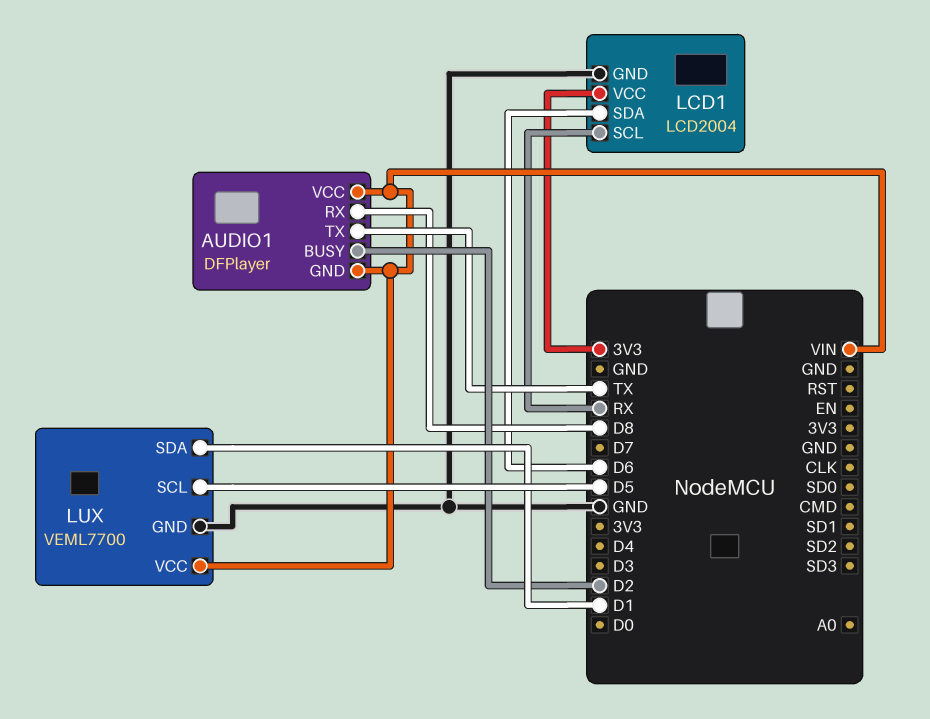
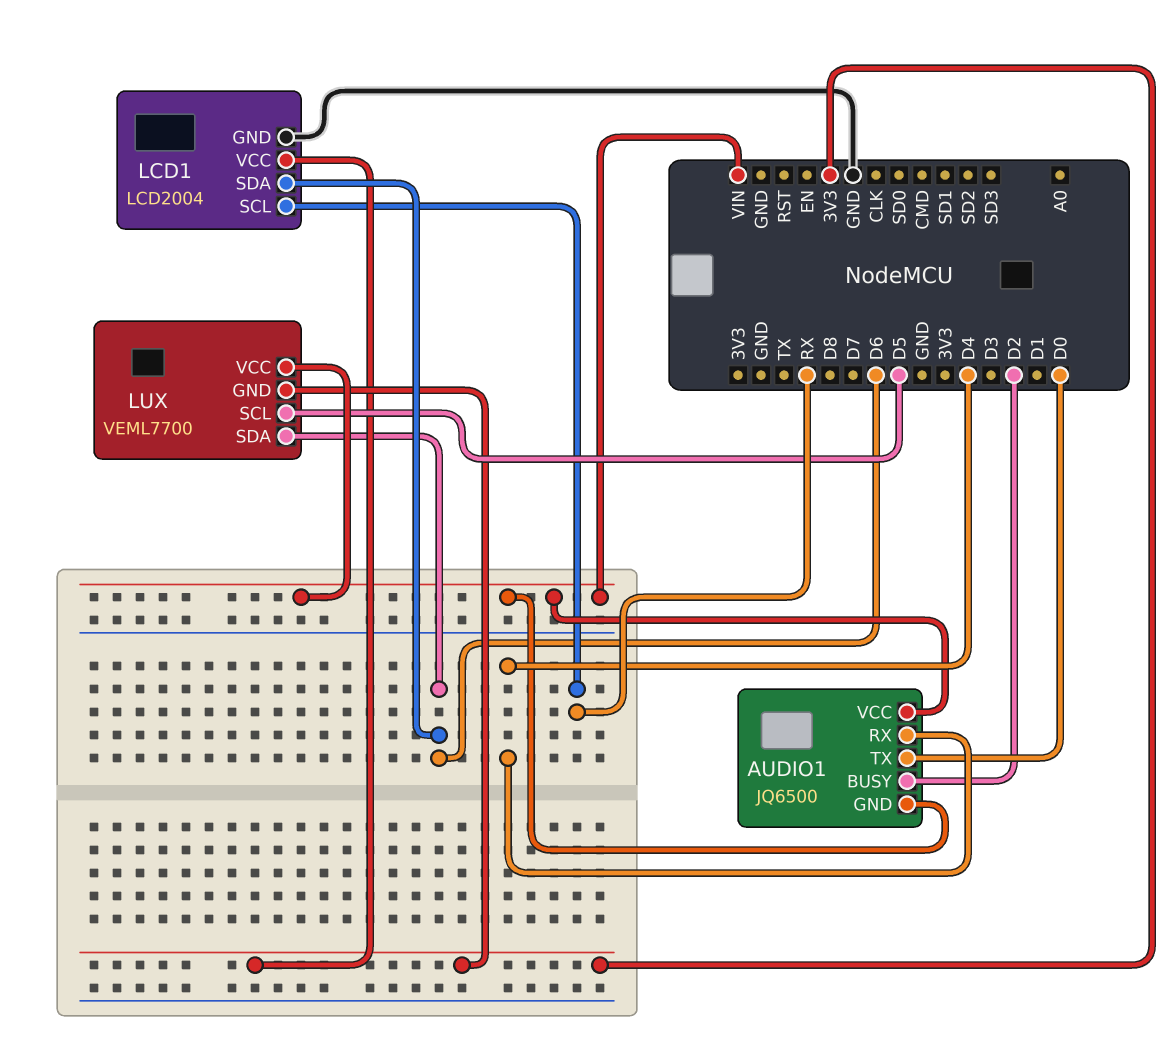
AUDIO1: DFPlayer -> JQ6500
AUDIO1 pin RX: D8 -> D4
AUDIO1 pin TX: TX -> D0
LUX pin GND: GND -> 3V3
LUX pin SDA: D1 -> D6

